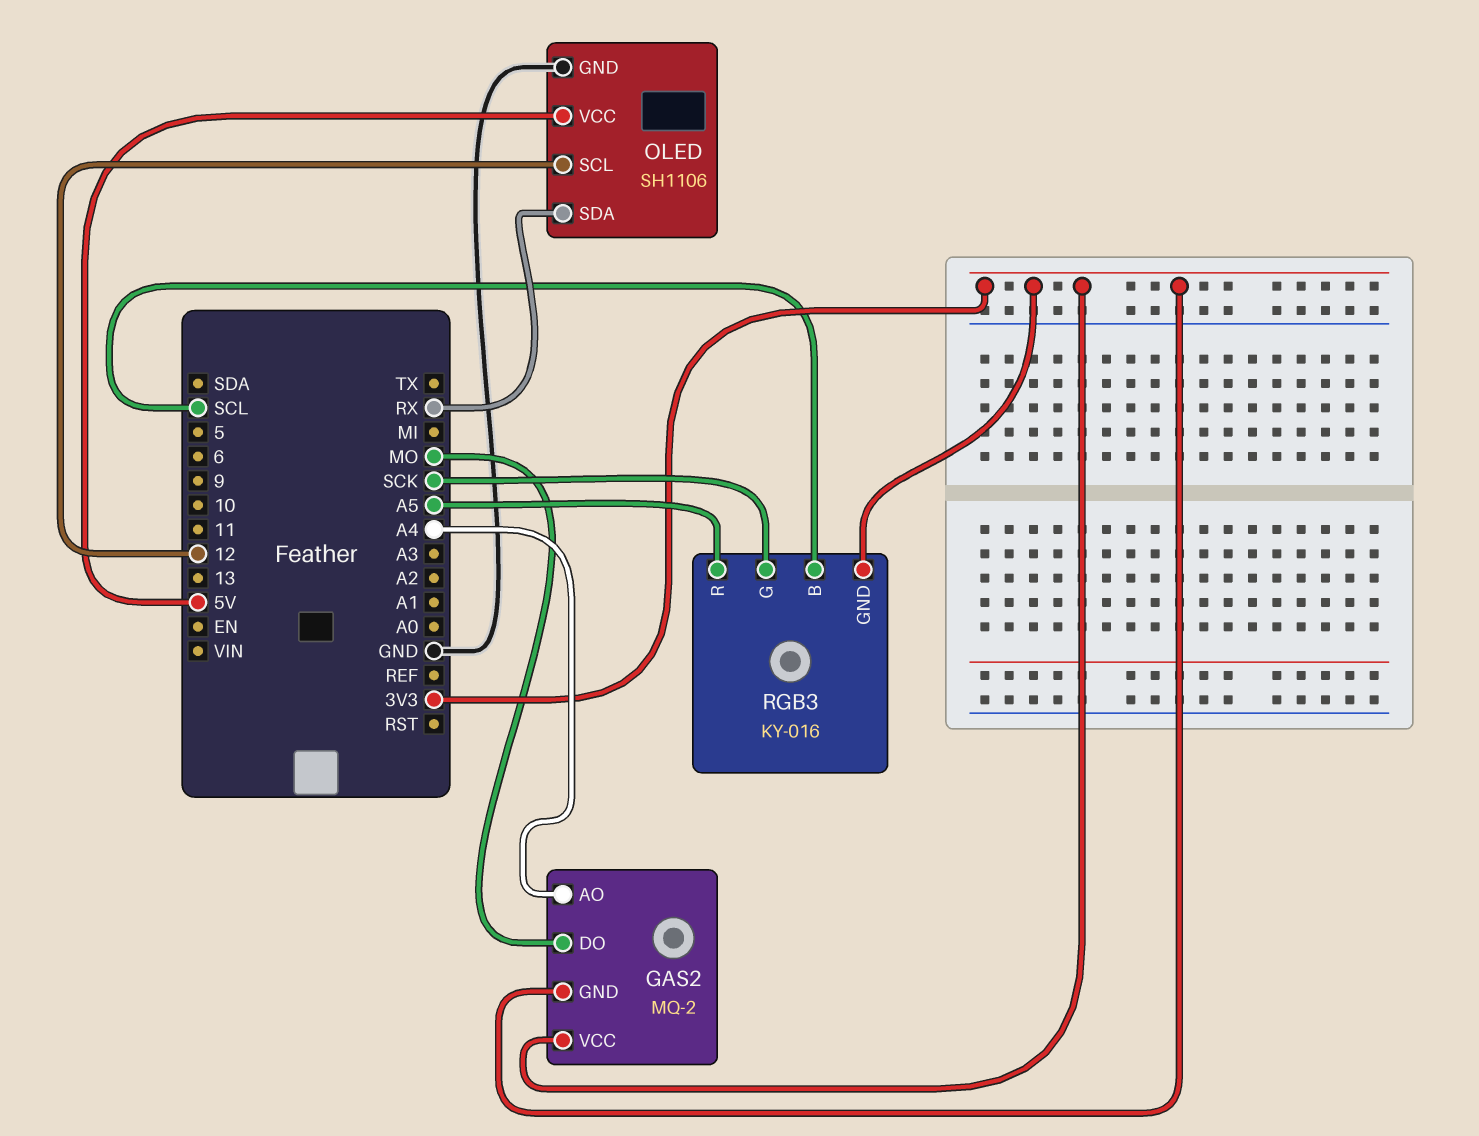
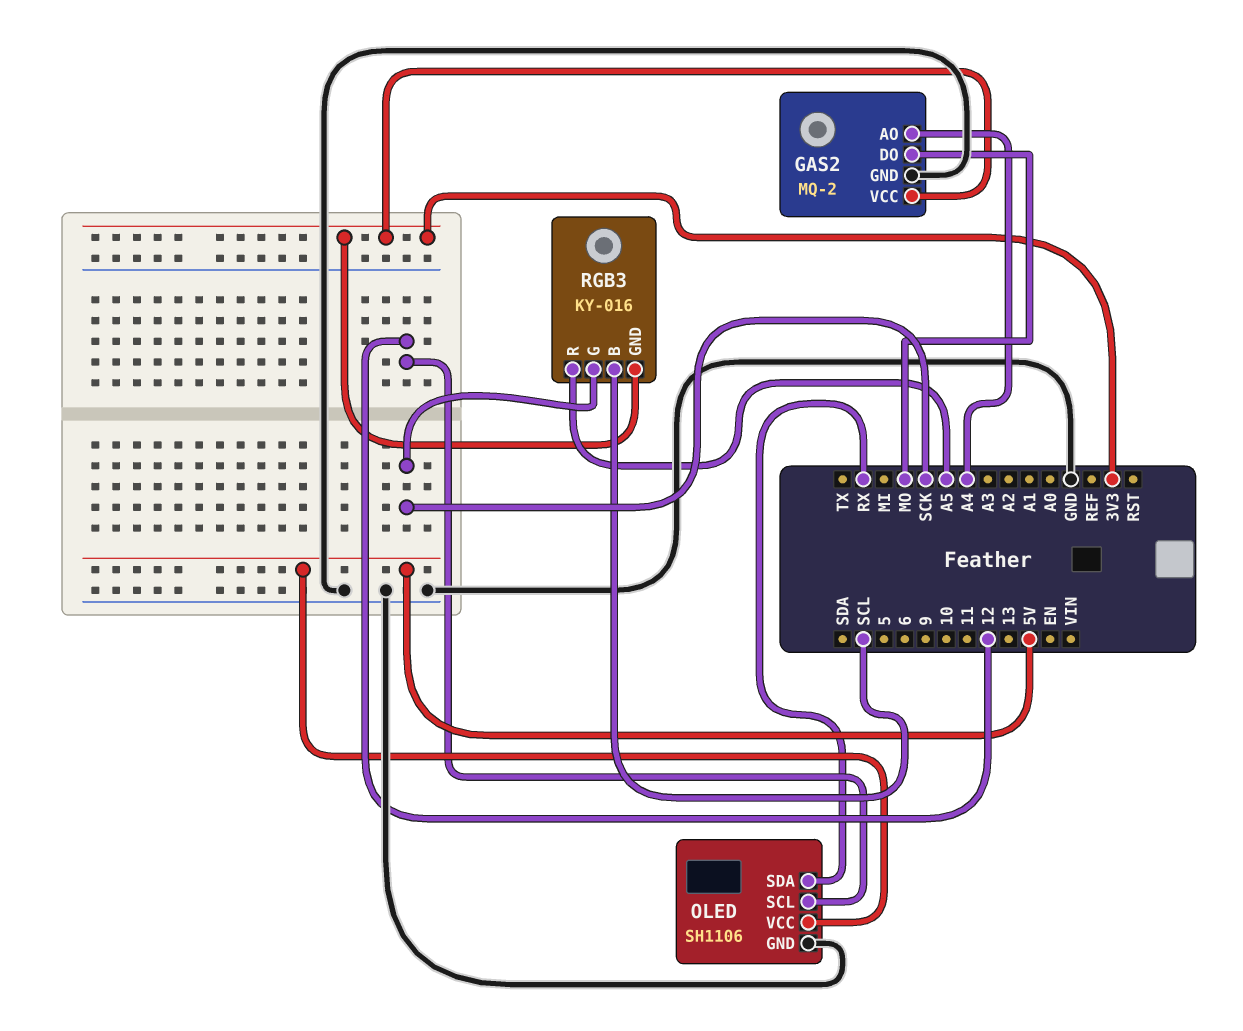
GAS2 pin GND: 3V3 -> GND

